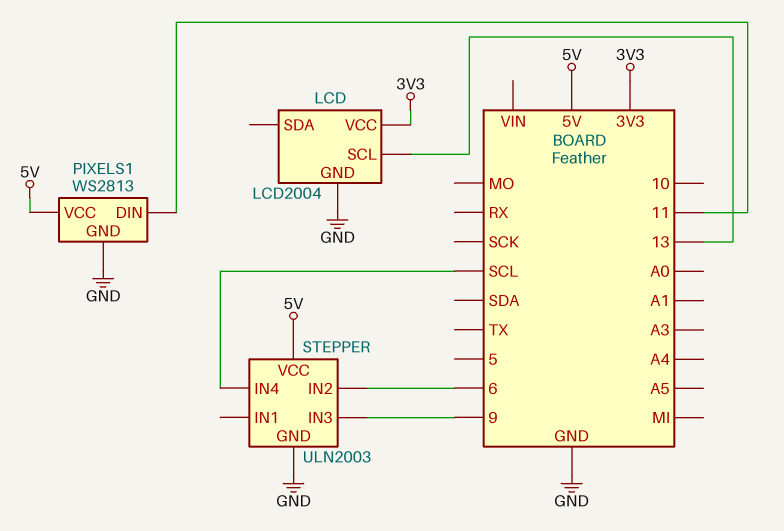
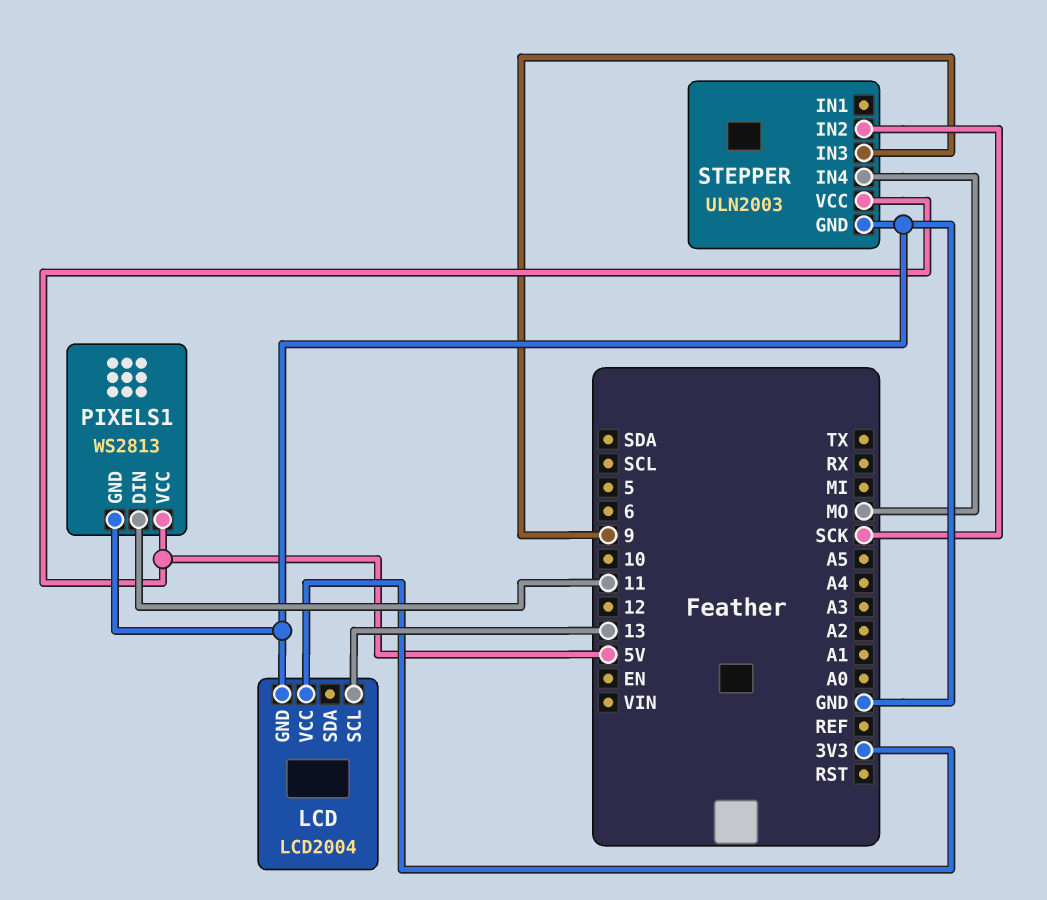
STEPPER pin IN2: 6 -> SCK
STEPPER pin IN4: SCL -> MO

